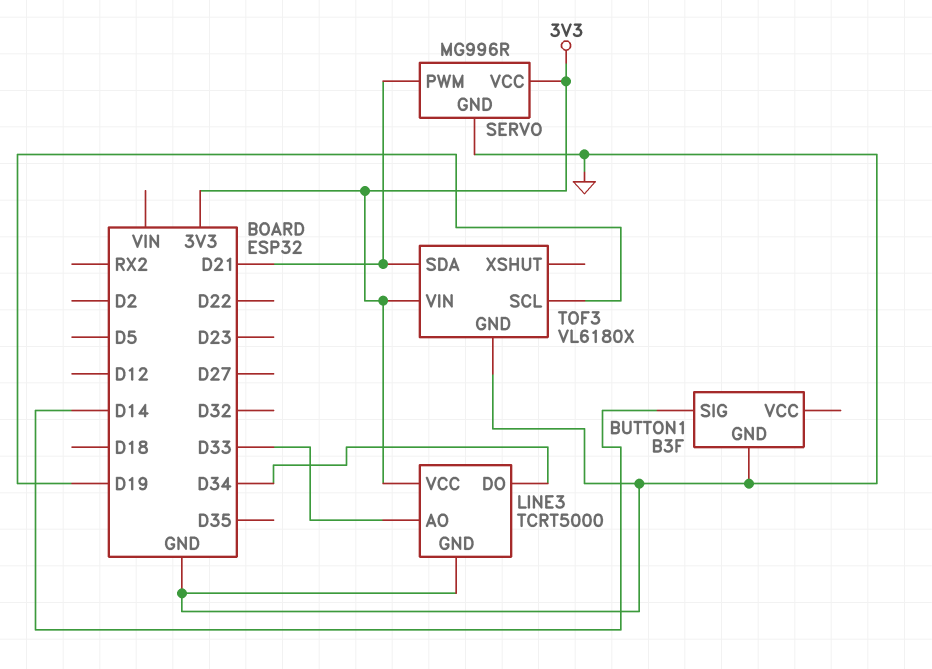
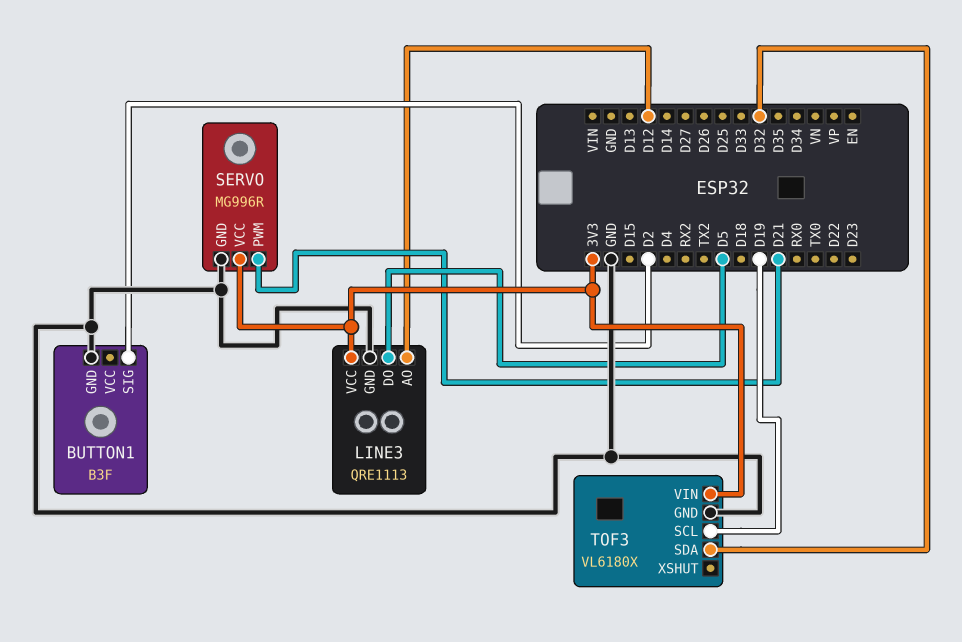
BUTTON1 pin SIG: D14 -> D2
LINE3: TCRT5000 -> QRE1113
LINE3 pin AO: D33 -> D12
LINE3 pin DO: D34 -> D5
TOF3 pin SDA: D21 -> D32

